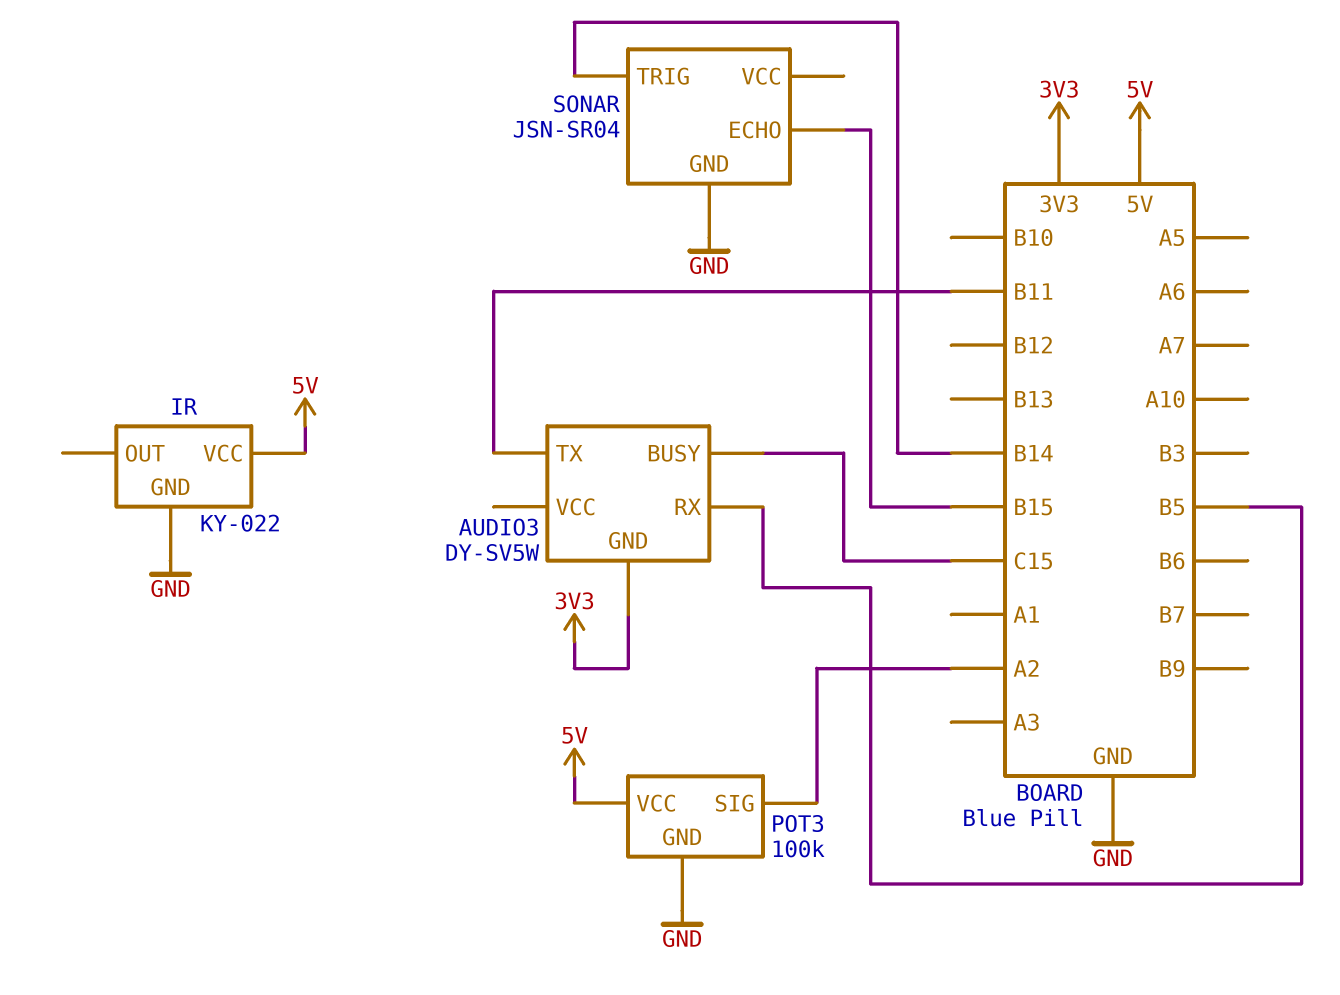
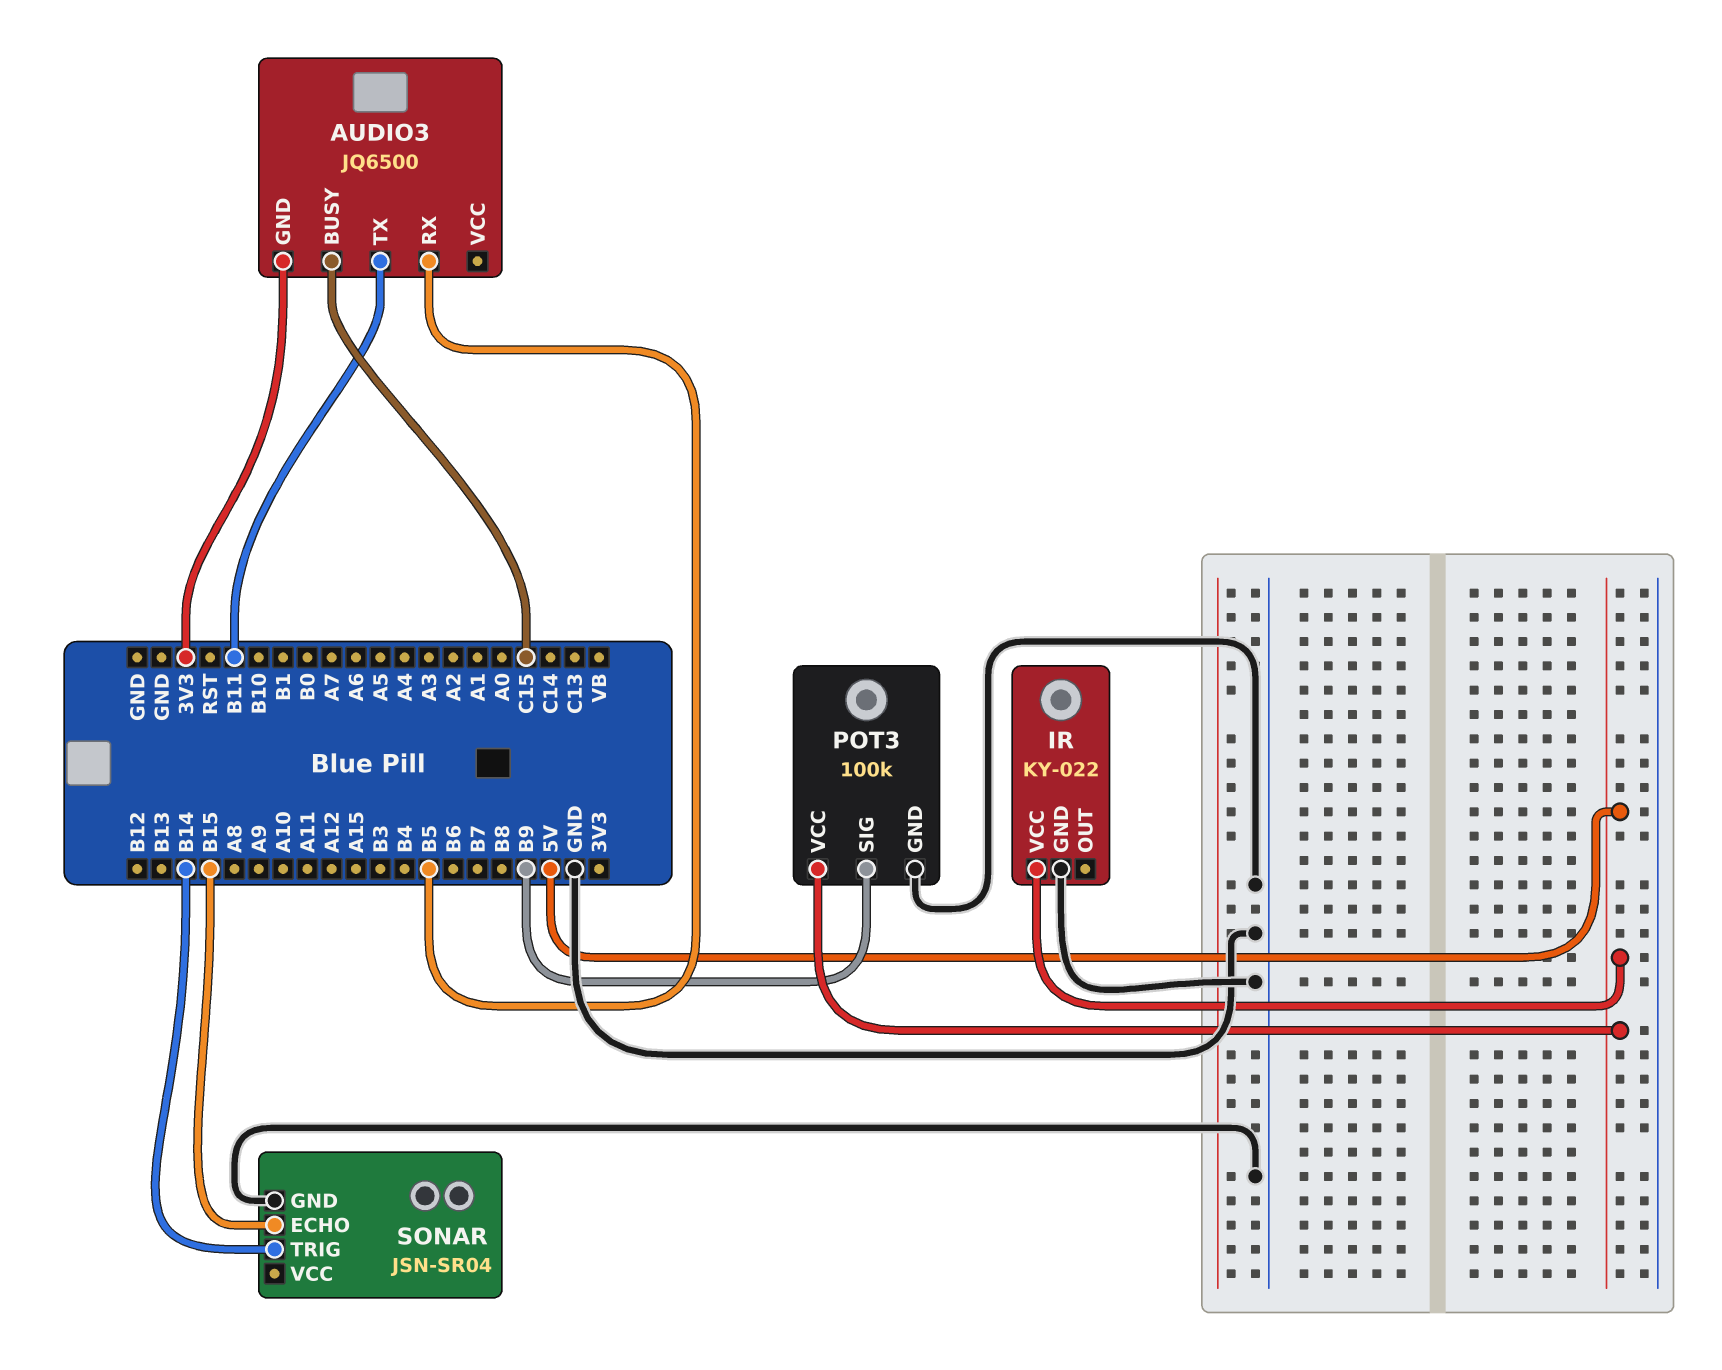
AUDIO3: DY-SV5W -> JQ6500
POT3 pin SIG: A2 -> B9

